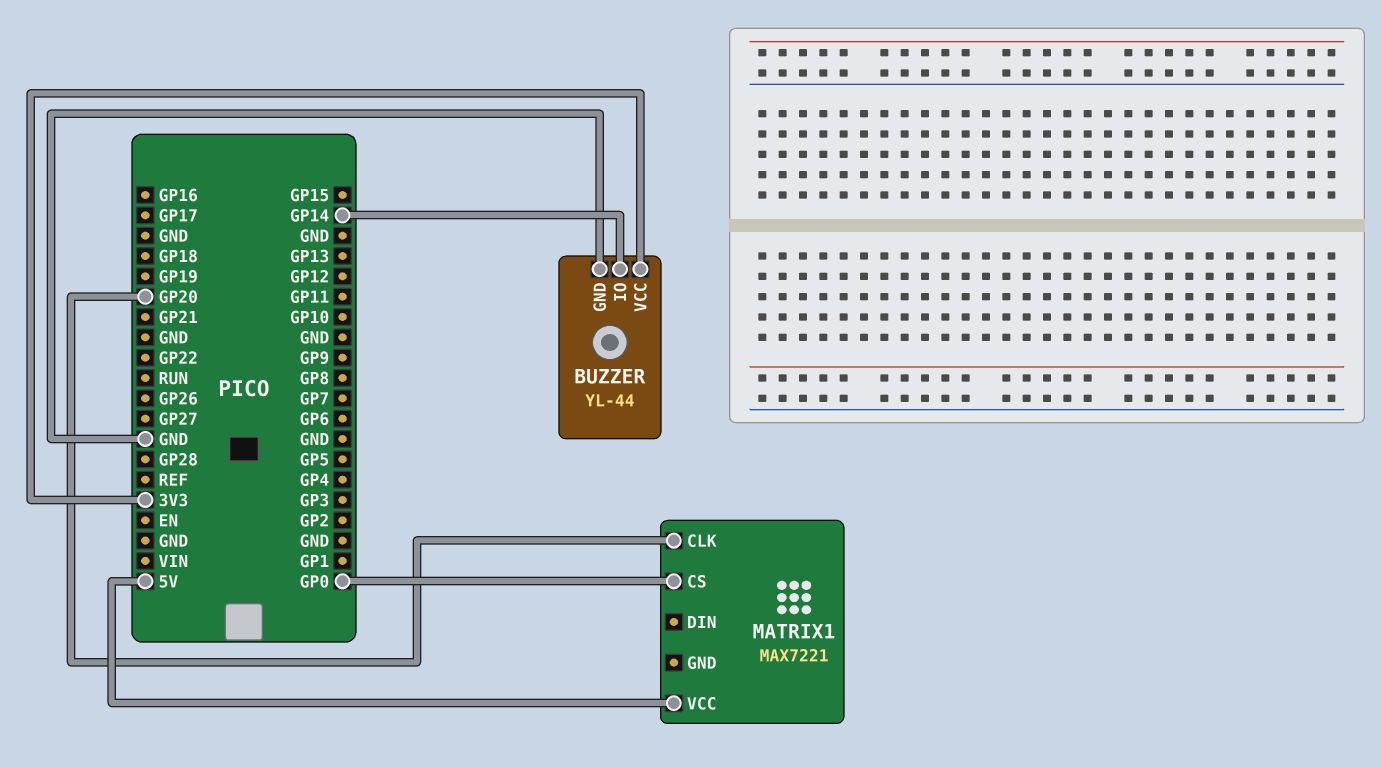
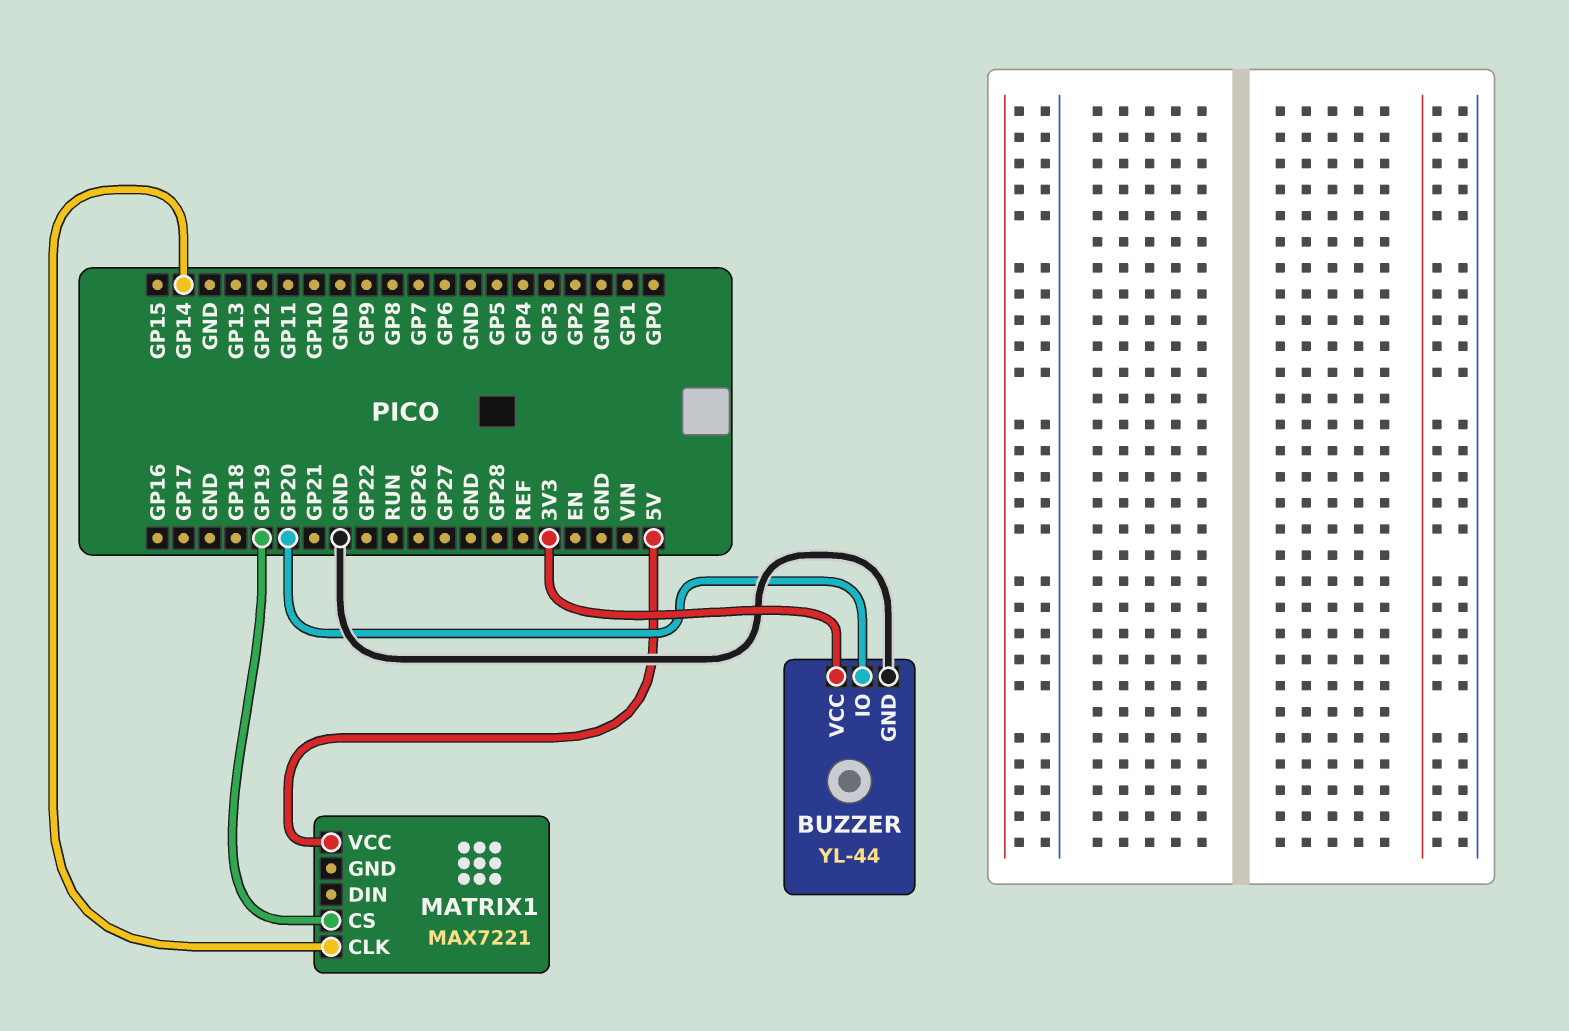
BUZZER pin IO: GP14 -> GP20
MATRIX1 pin CLK: GP20 -> GP14
MATRIX1 pin CS: GP0 -> GP19

